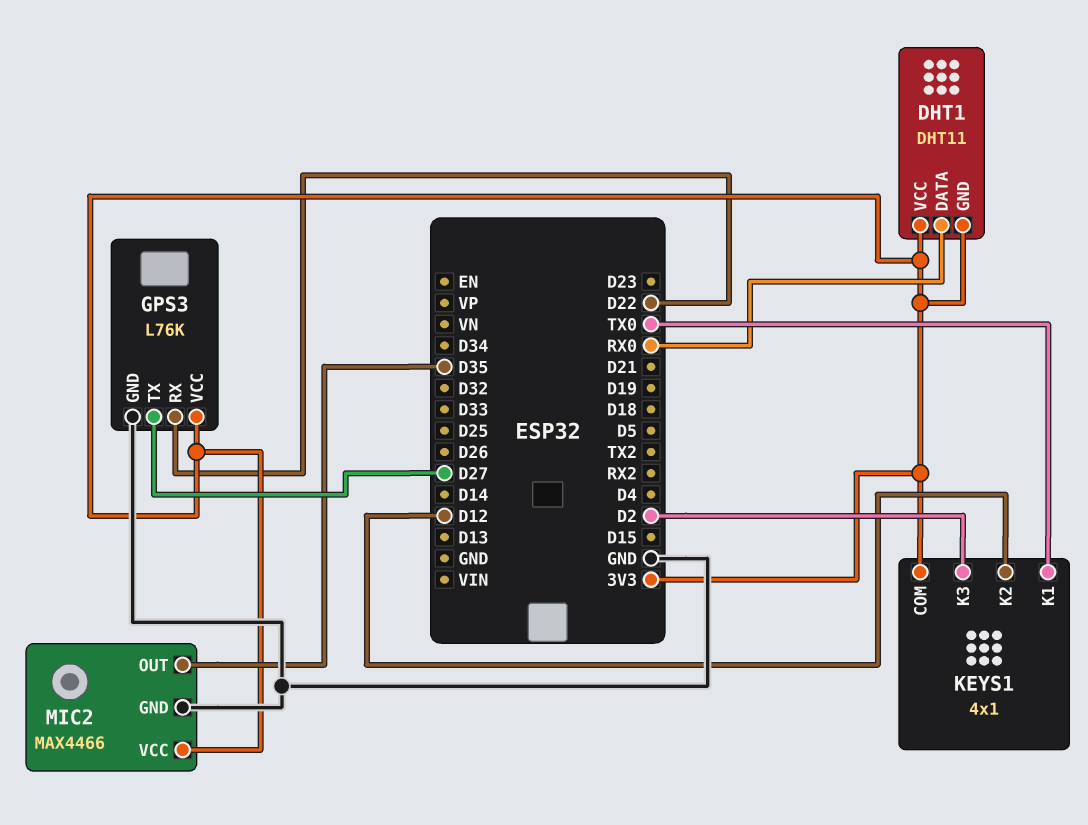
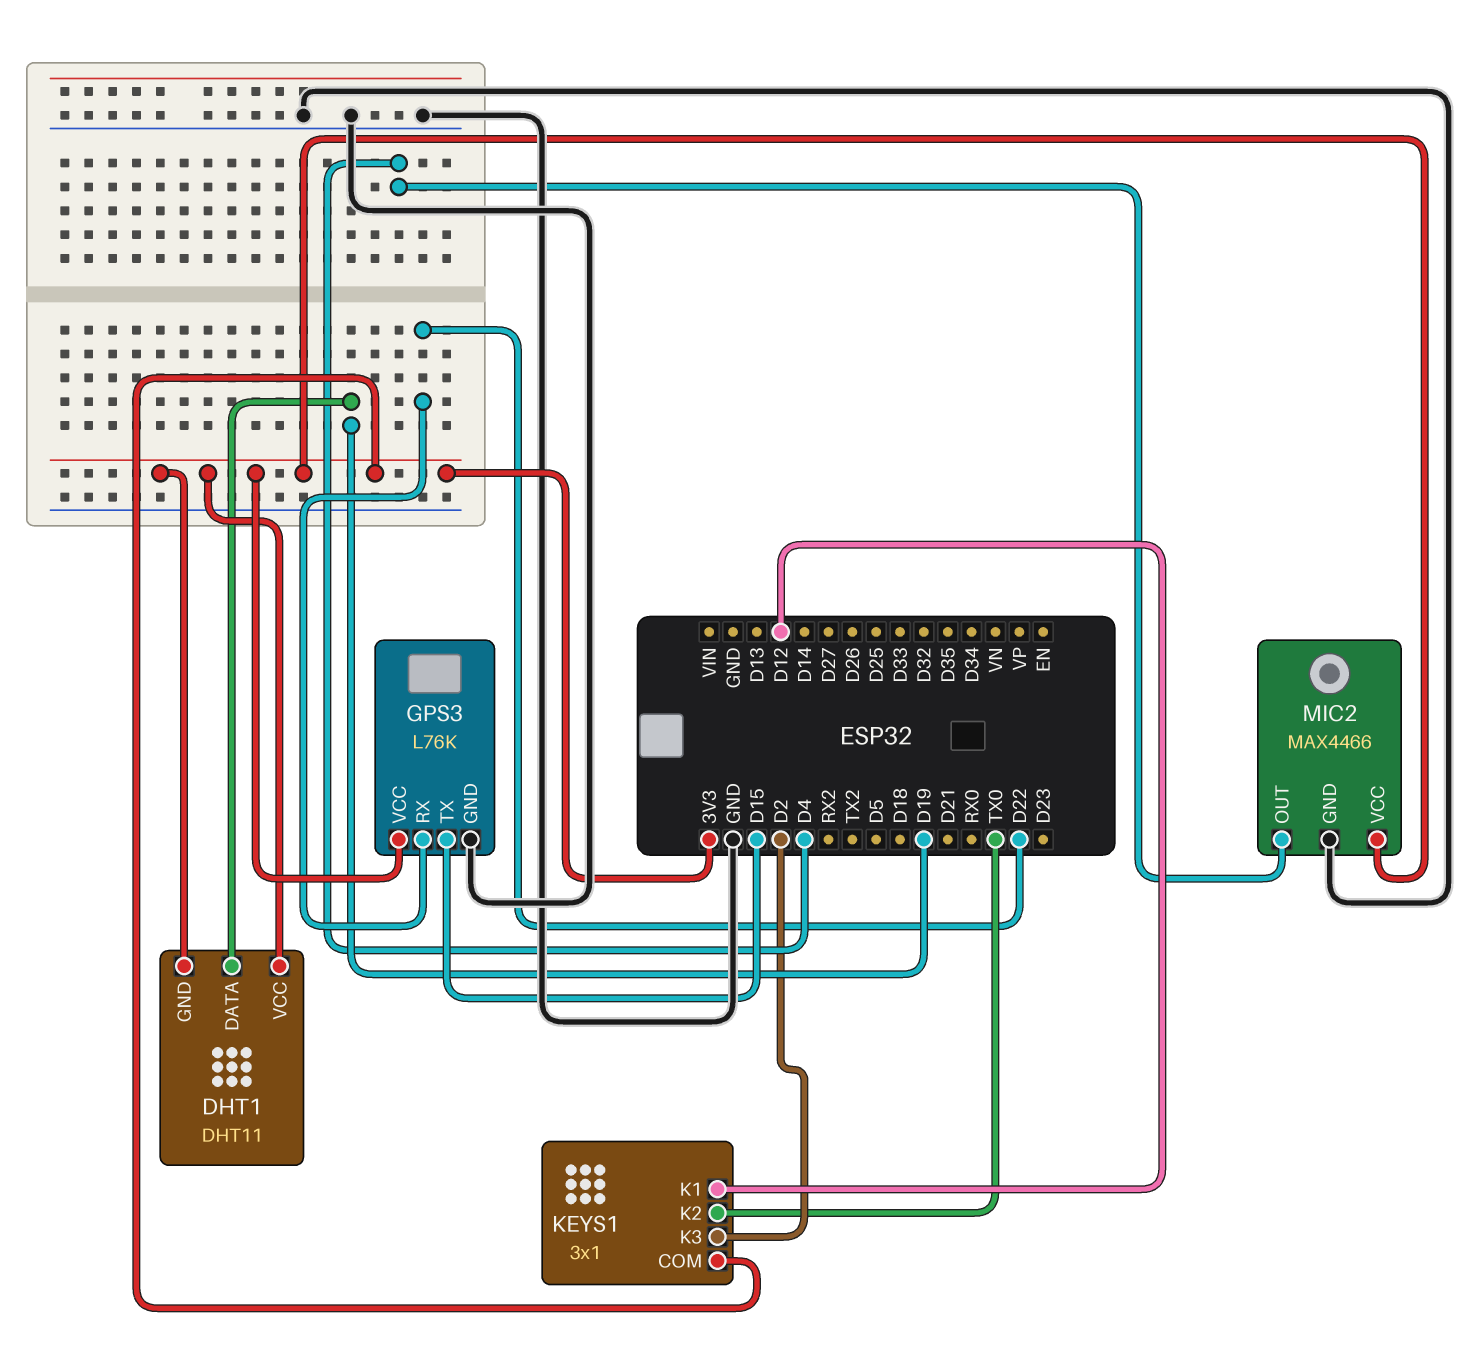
DHT1 pin DATA: RX0 -> D19
GPS3 pin TX: D27 -> D15
KEYS1: 4x1 -> 3x1
KEYS1 pin K1: TX0 -> D12
KEYS1 pin K2: D12 -> TX0
MIC2 pin OUT: D35 -> D4

